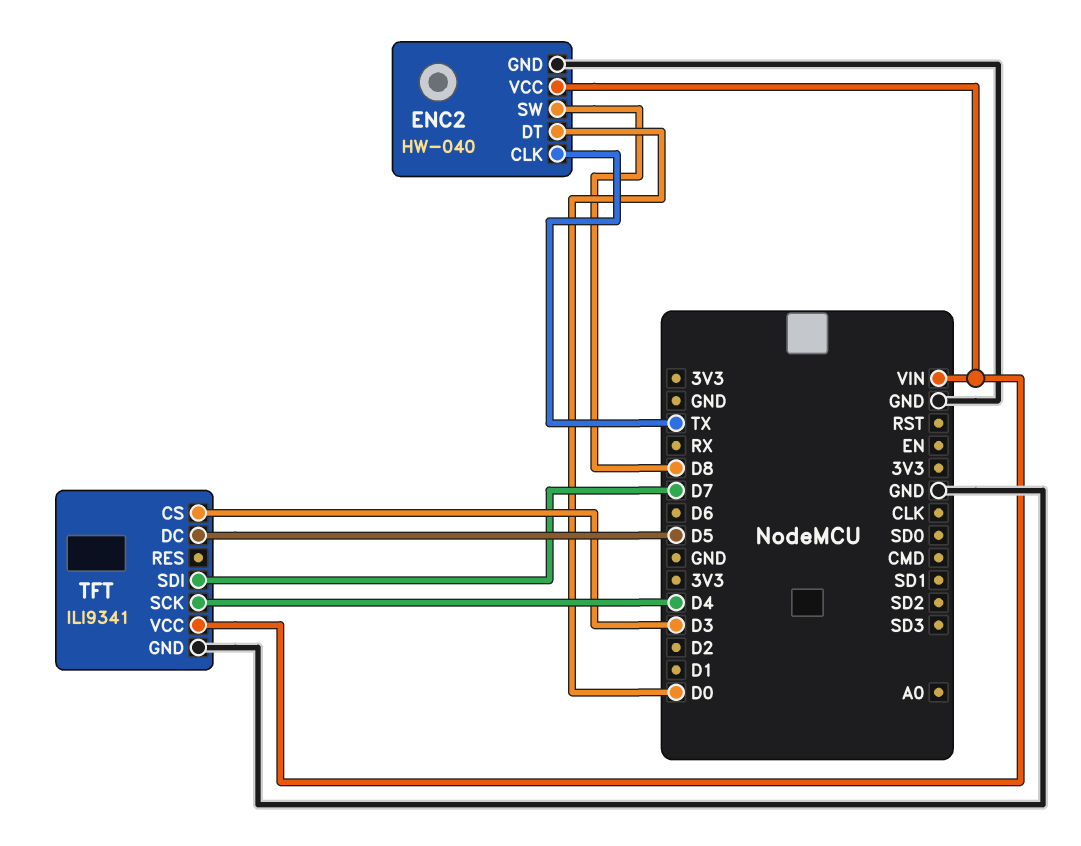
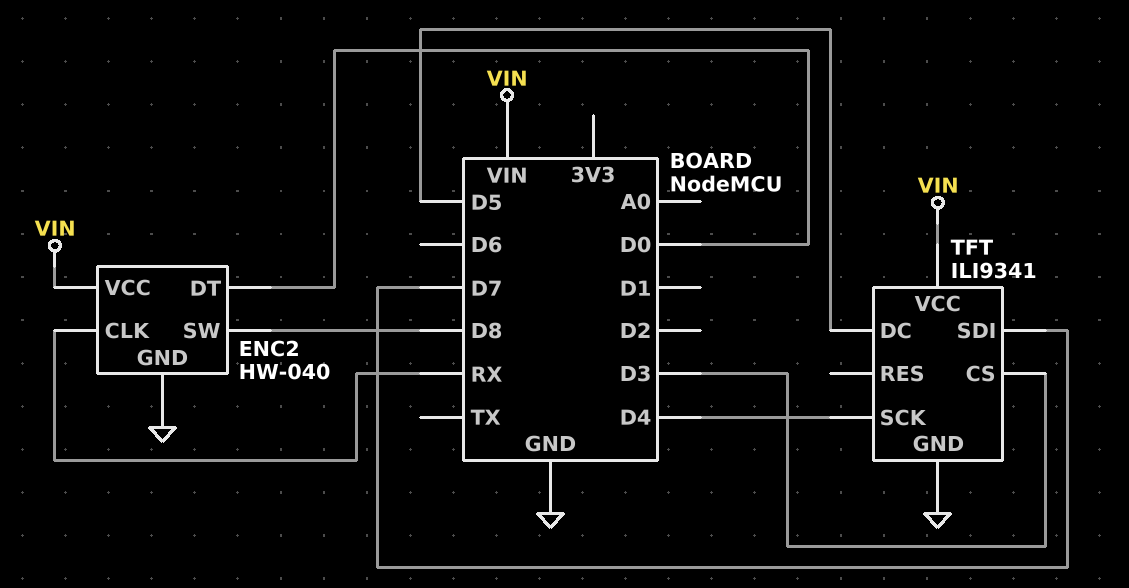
ENC2 pin CLK: TX -> RX

